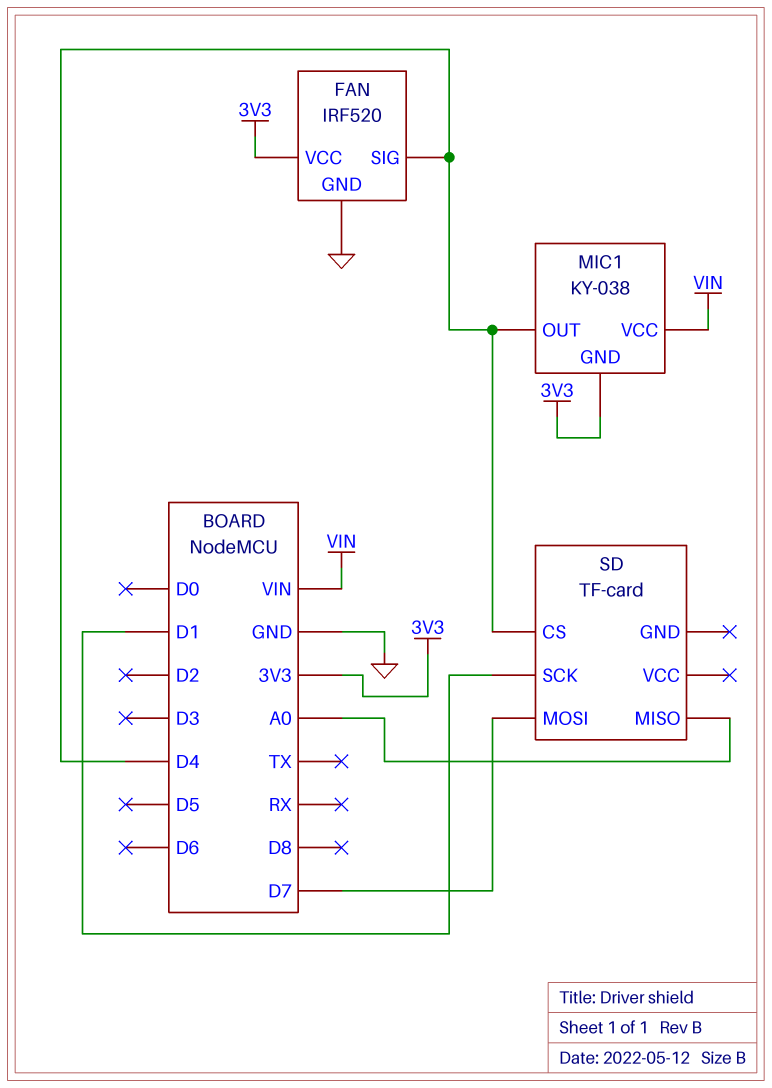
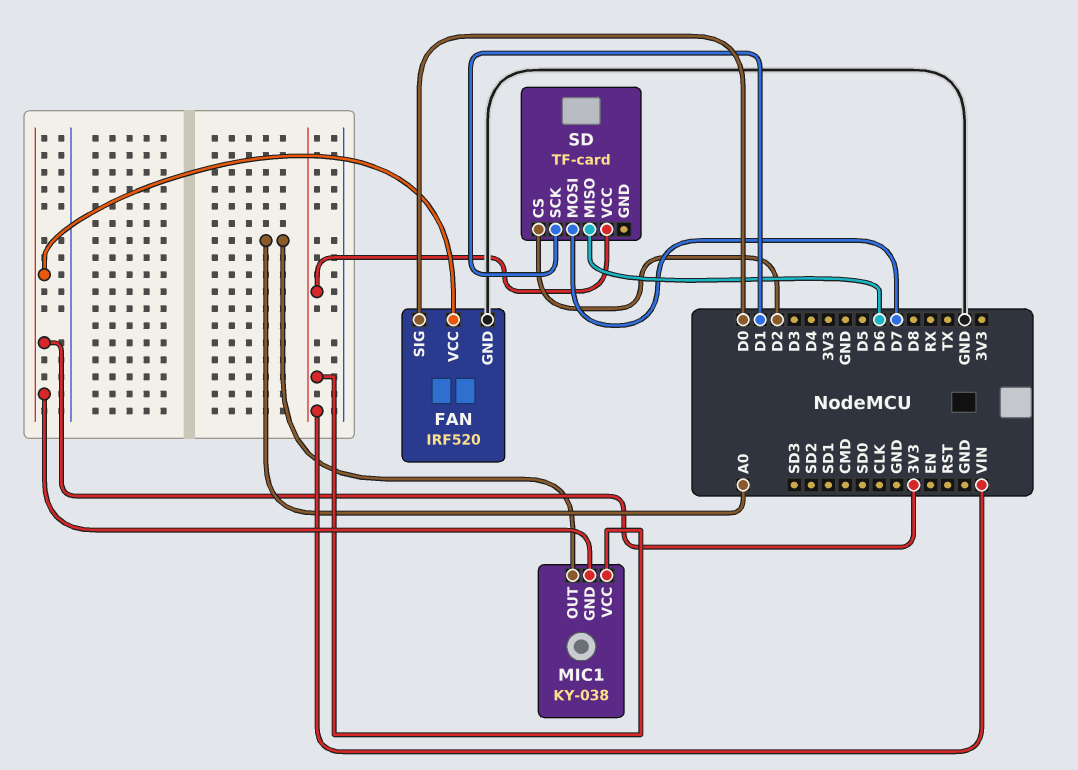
FAN pin SIG: D4 -> D0
MIC1 pin OUT: D4 -> A0
SD pin CS: D4 -> D2
SD pin MISO: A0 -> D6
SD pin VCC: none -> VIN

